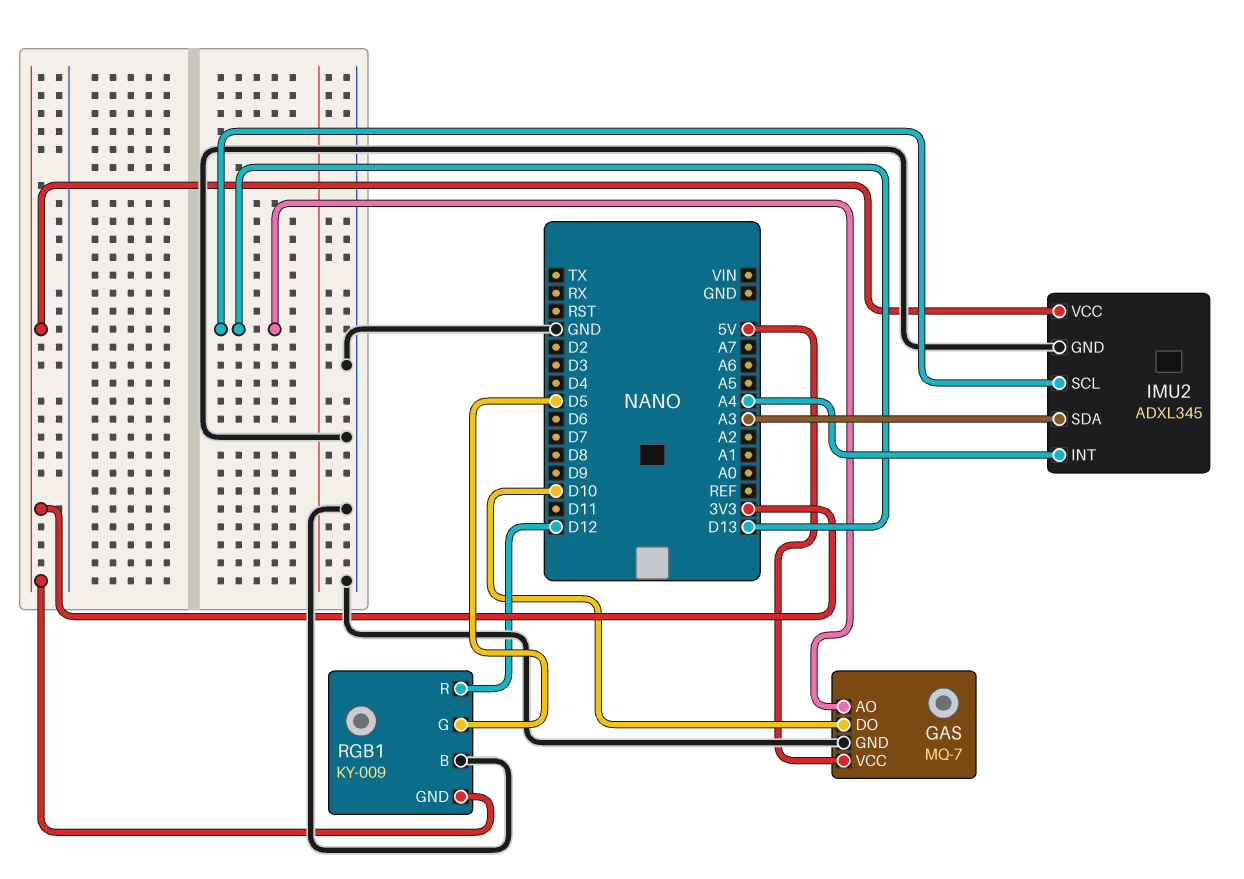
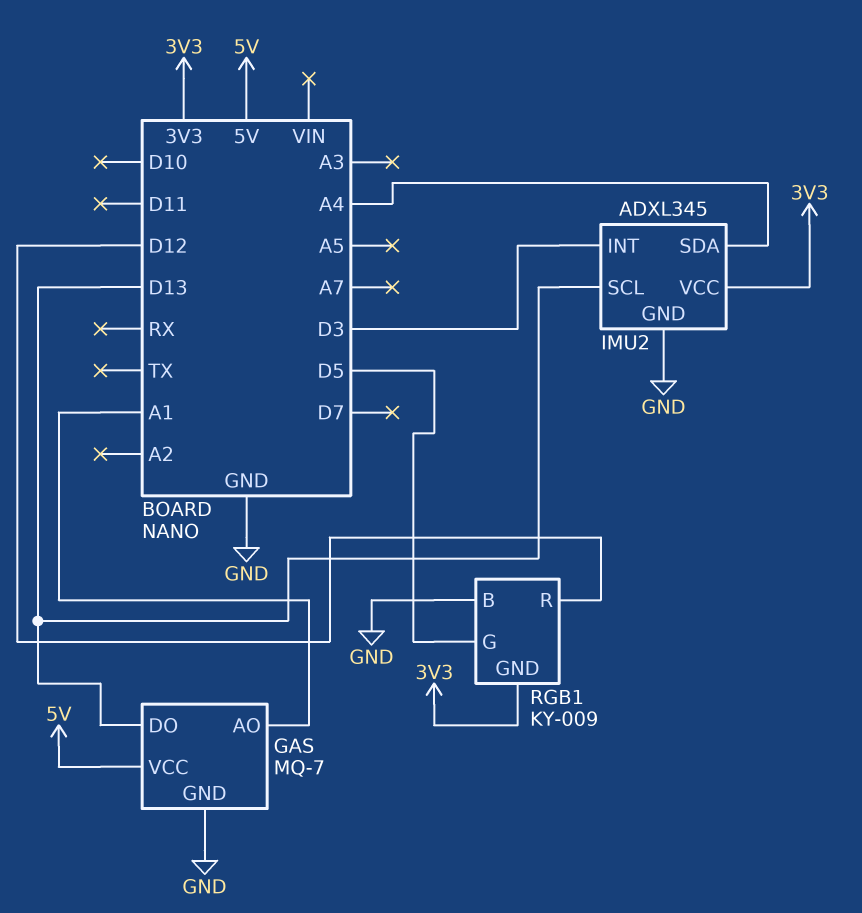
GAS pin AO: D13 -> A1
GAS pin DO: D10 -> D13
IMU2 pin INT: A4 -> D3
IMU2 pin SDA: A3 -> A4

